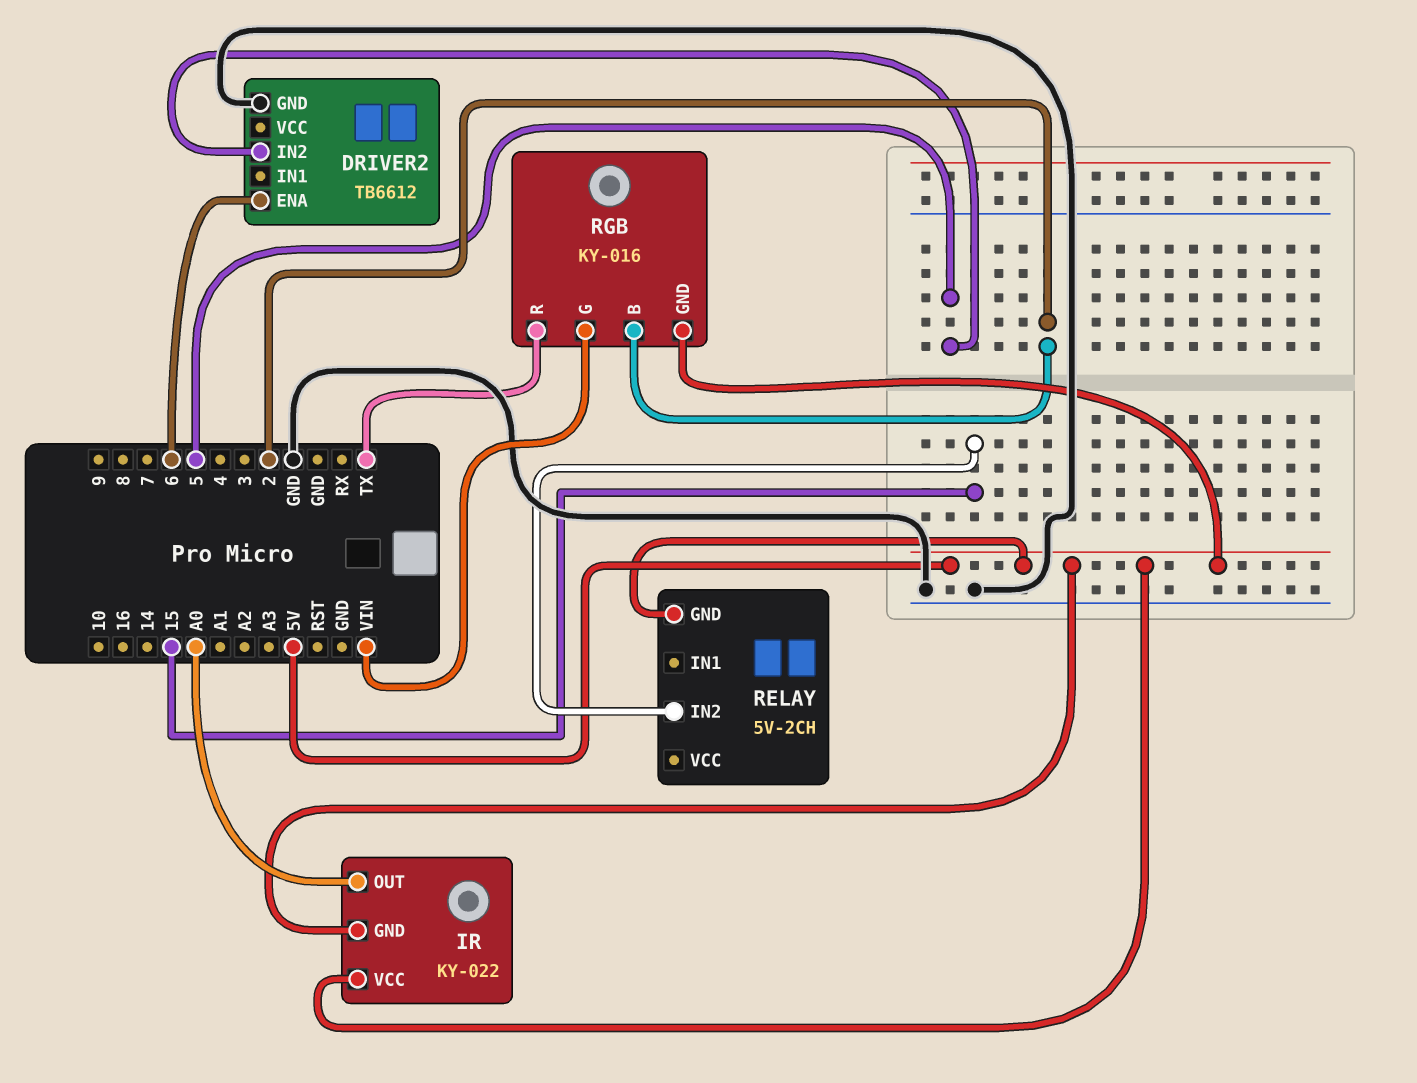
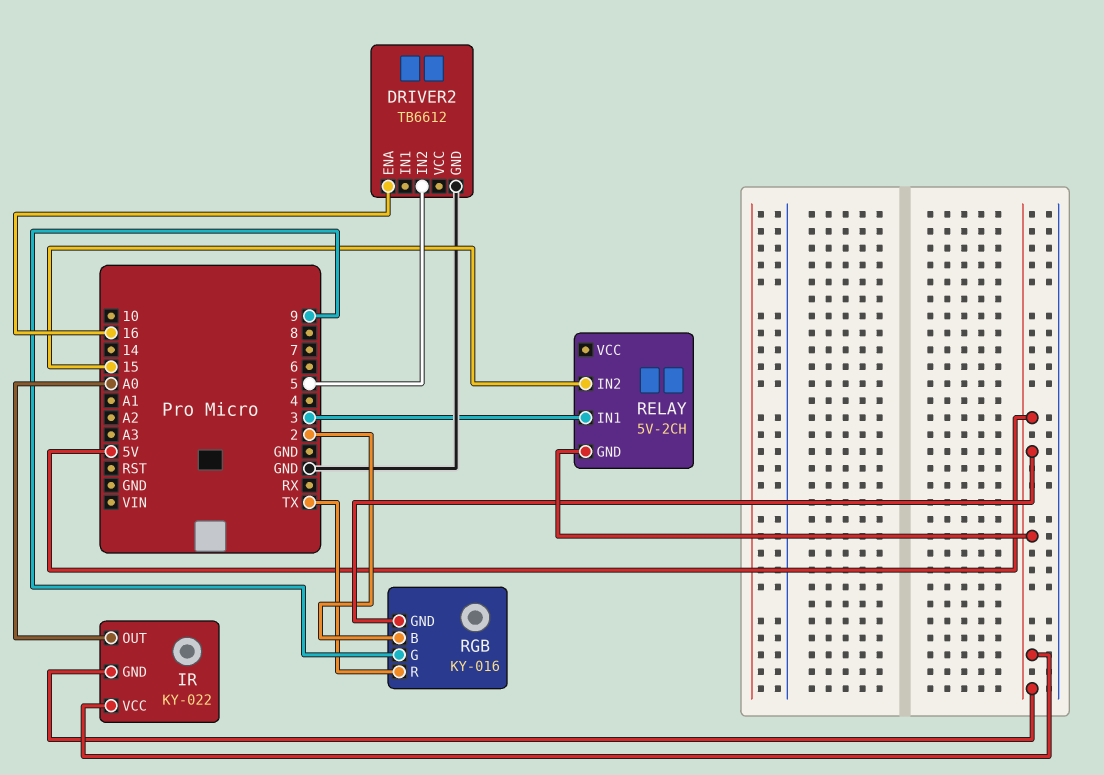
DRIVER2 pin ENA: 6 -> 16
RELAY pin IN1: none -> 3
RGB pin G: VIN -> 9

